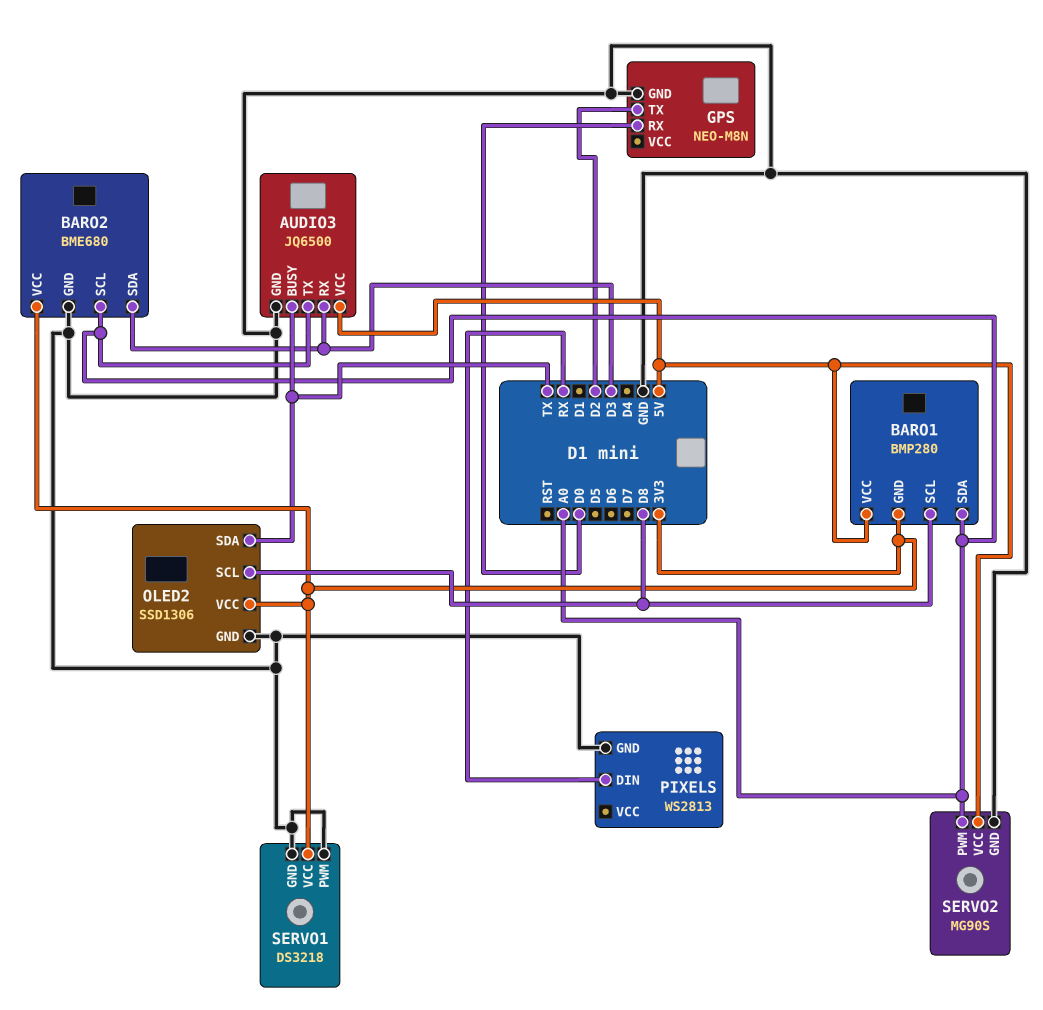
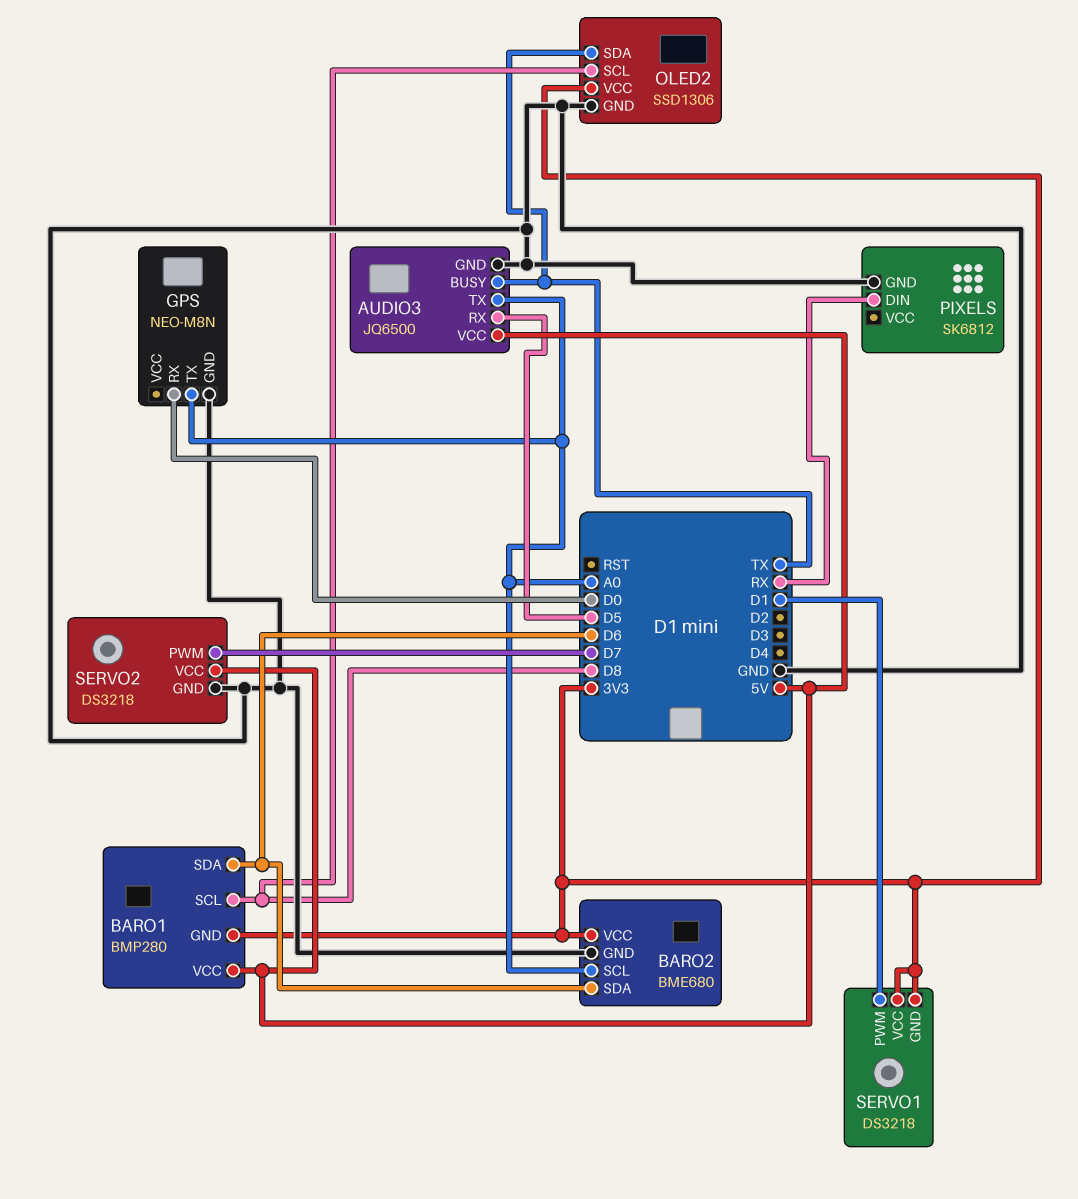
AUDIO3 pin RX: D3 -> D5
BARO1 pin SDA: A0 -> D6
BARO2 pin SDA: D3 -> D6
GPS pin TX: D2 -> A0
PIXELS: WS2813 -> SK6812
SERVO1 pin GND: GND -> 3V3
SERVO1 pin PWM: GND -> D1
SERVO2: MG90S -> DS3218
SERVO2 pin PWM: A0 -> D7

